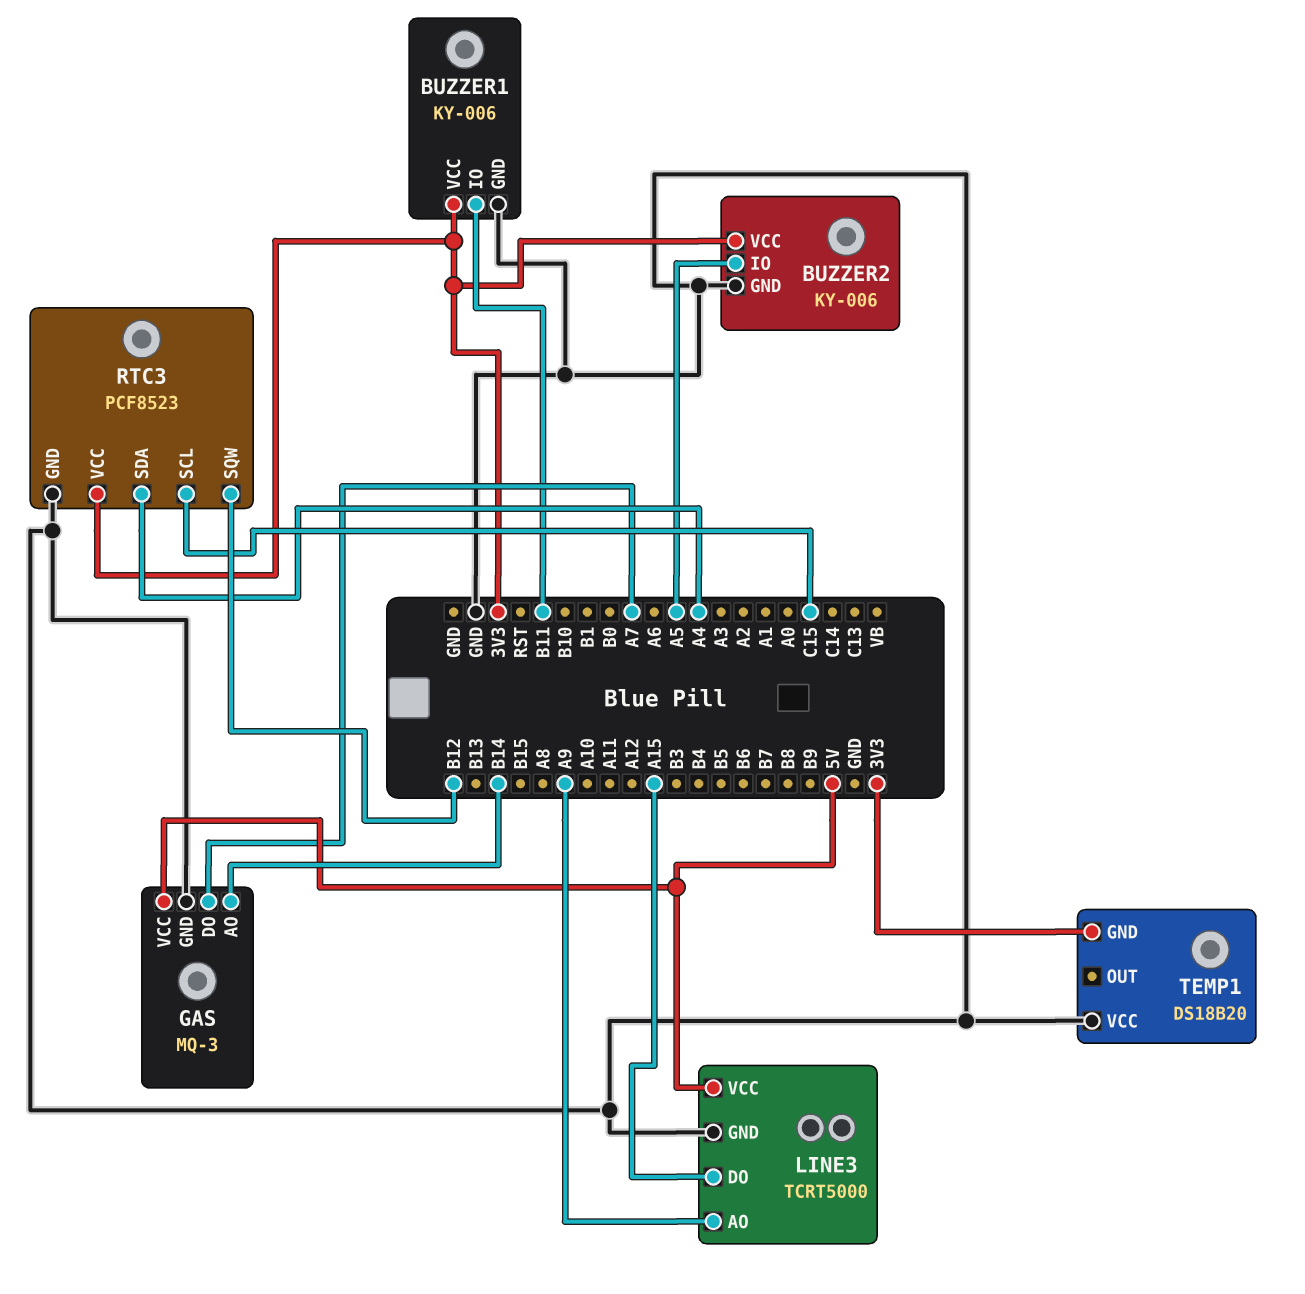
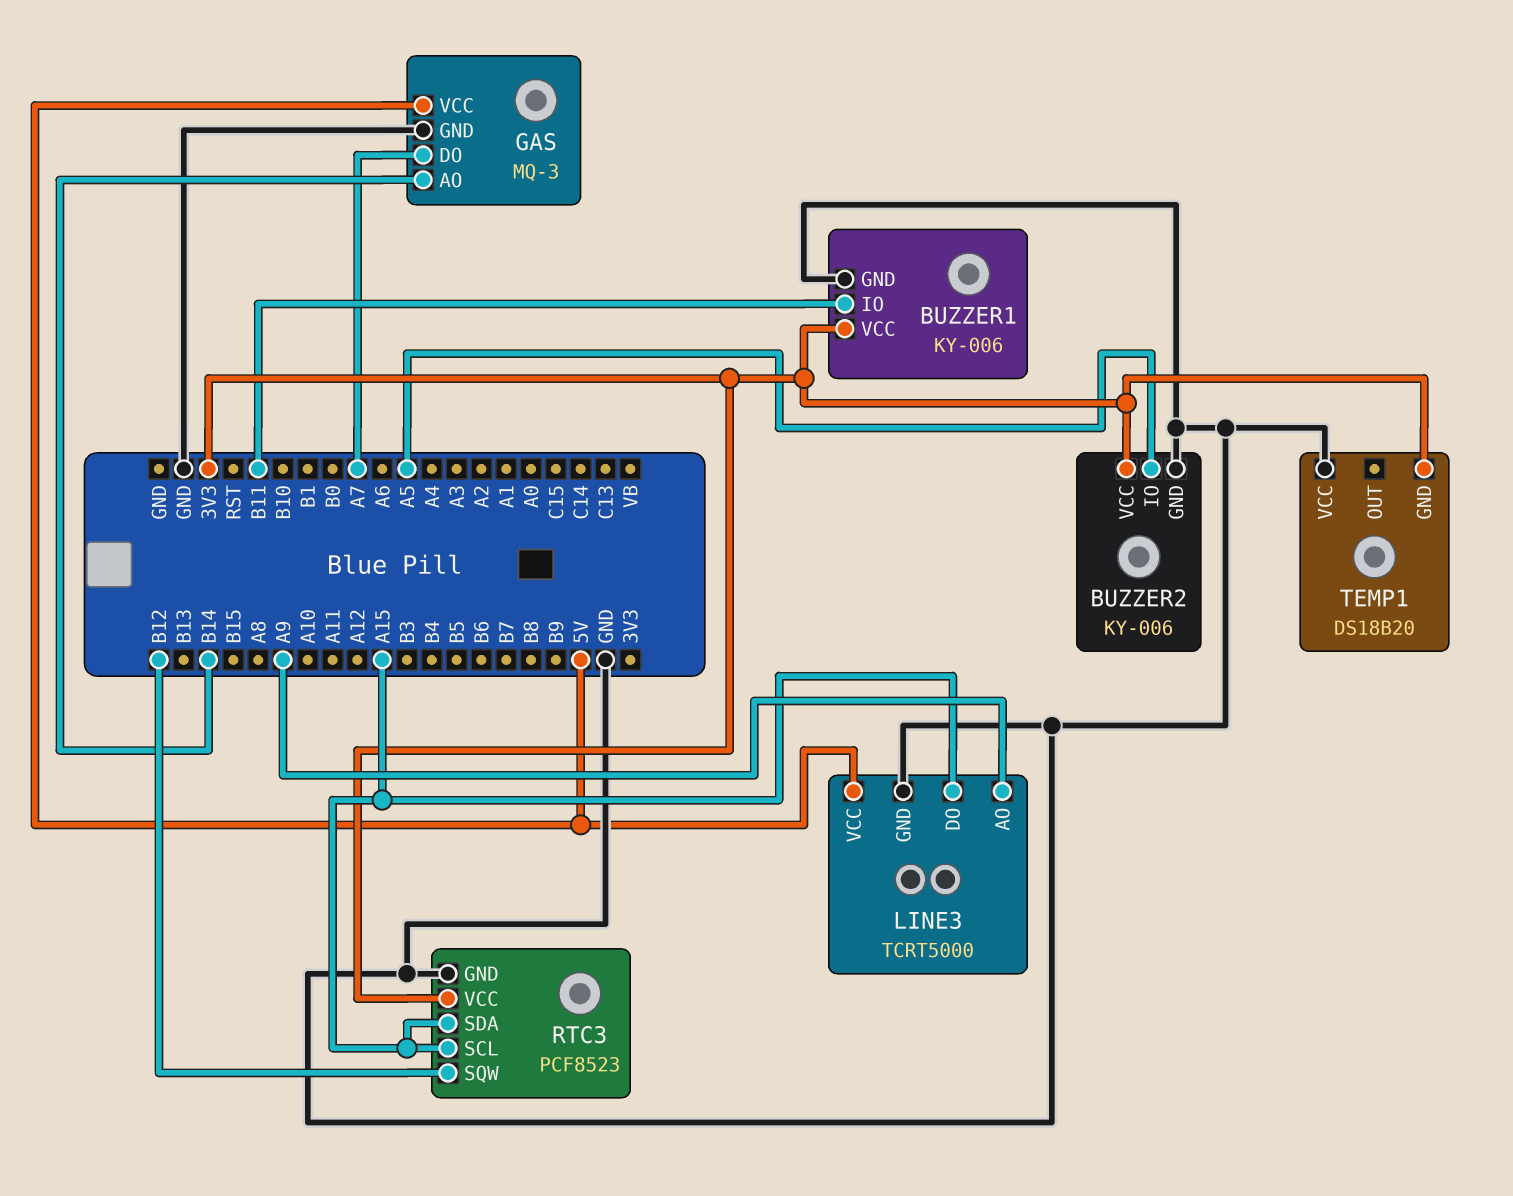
RTC3 pin SCL: C15 -> A15
RTC3 pin SDA: A4 -> A15

